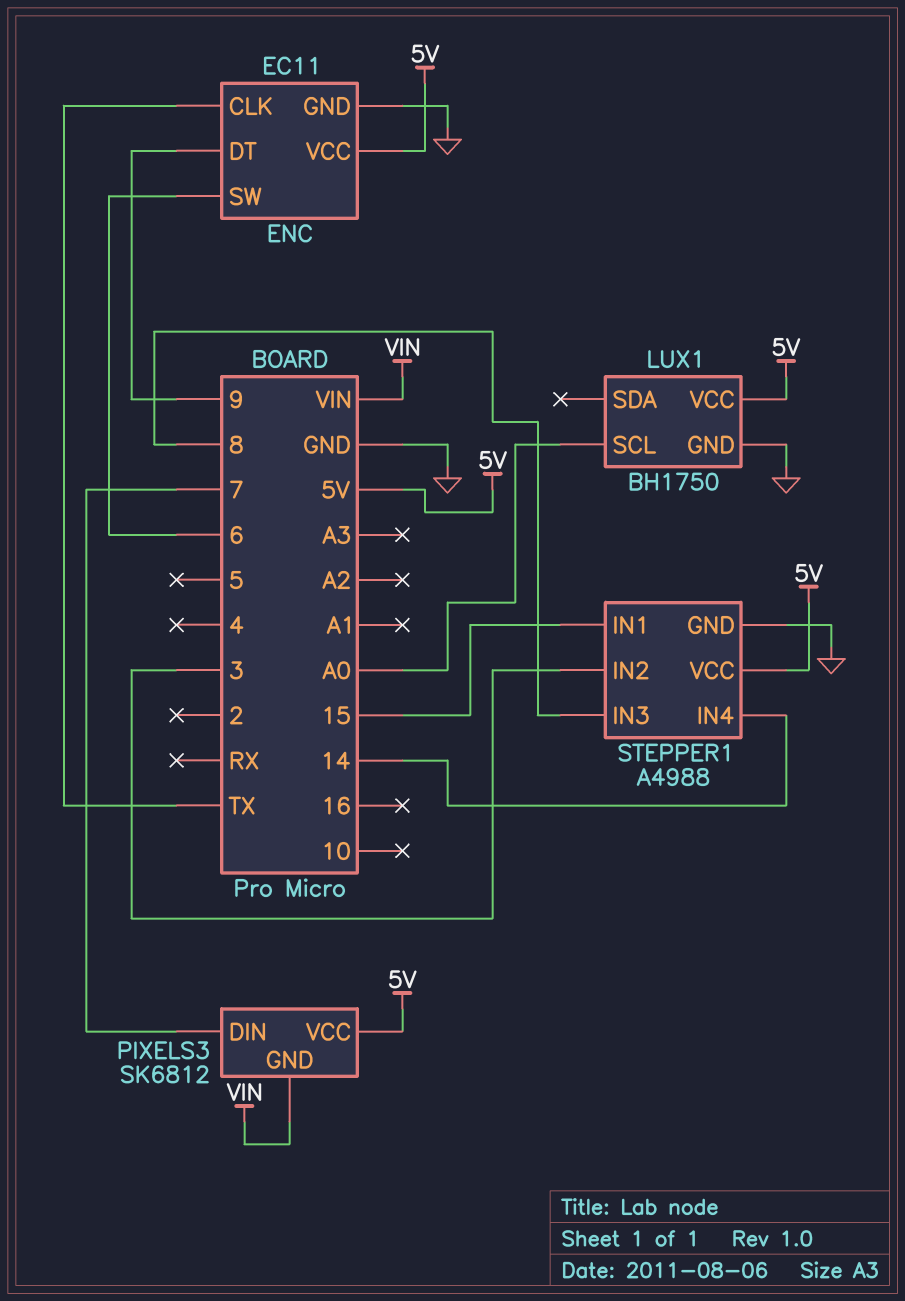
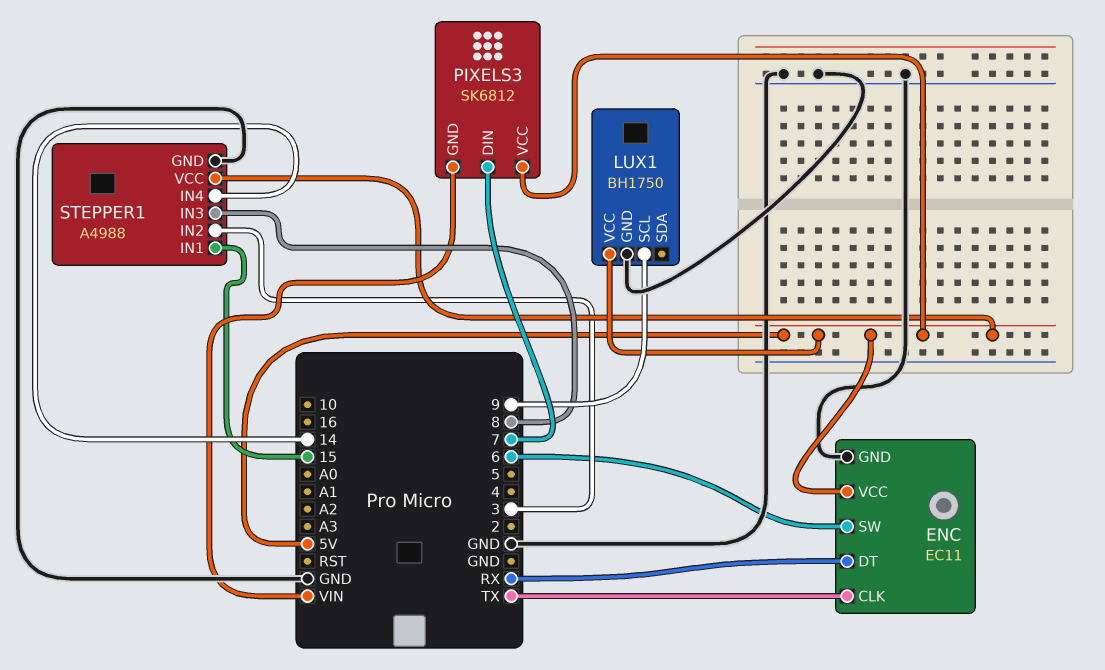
ENC pin DT: 9 -> RX
LUX1 pin SCL: A0 -> 9

